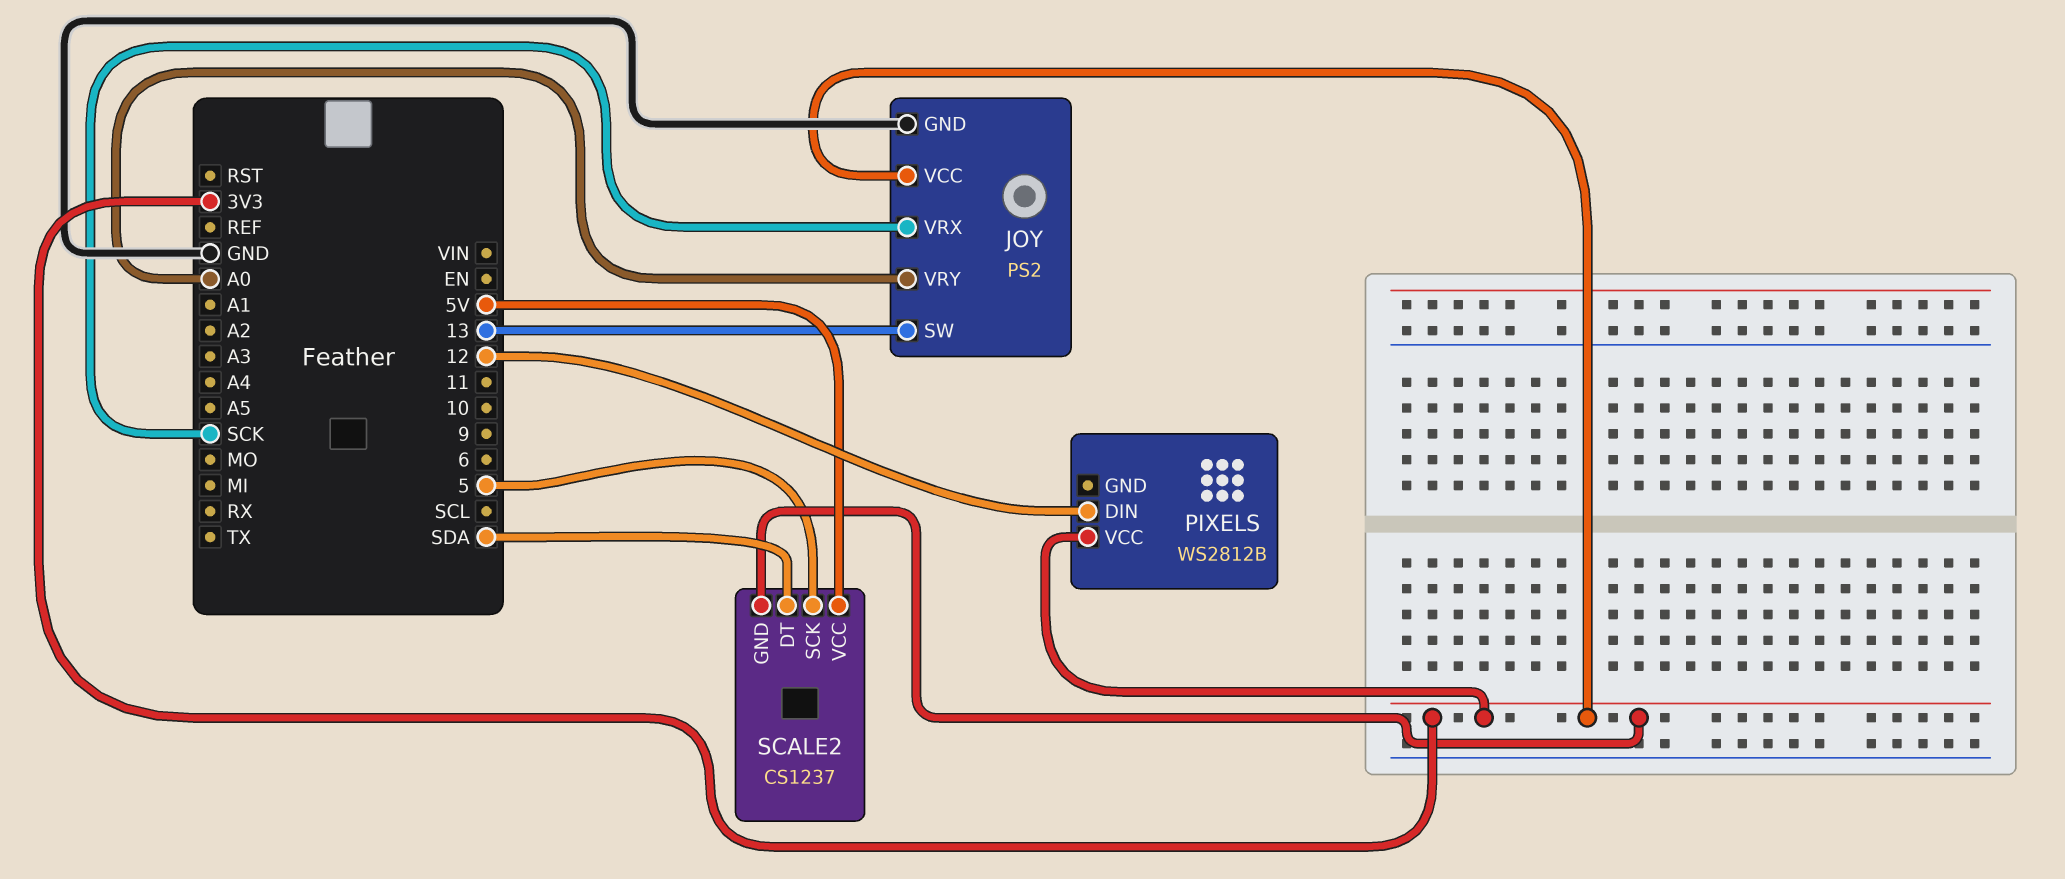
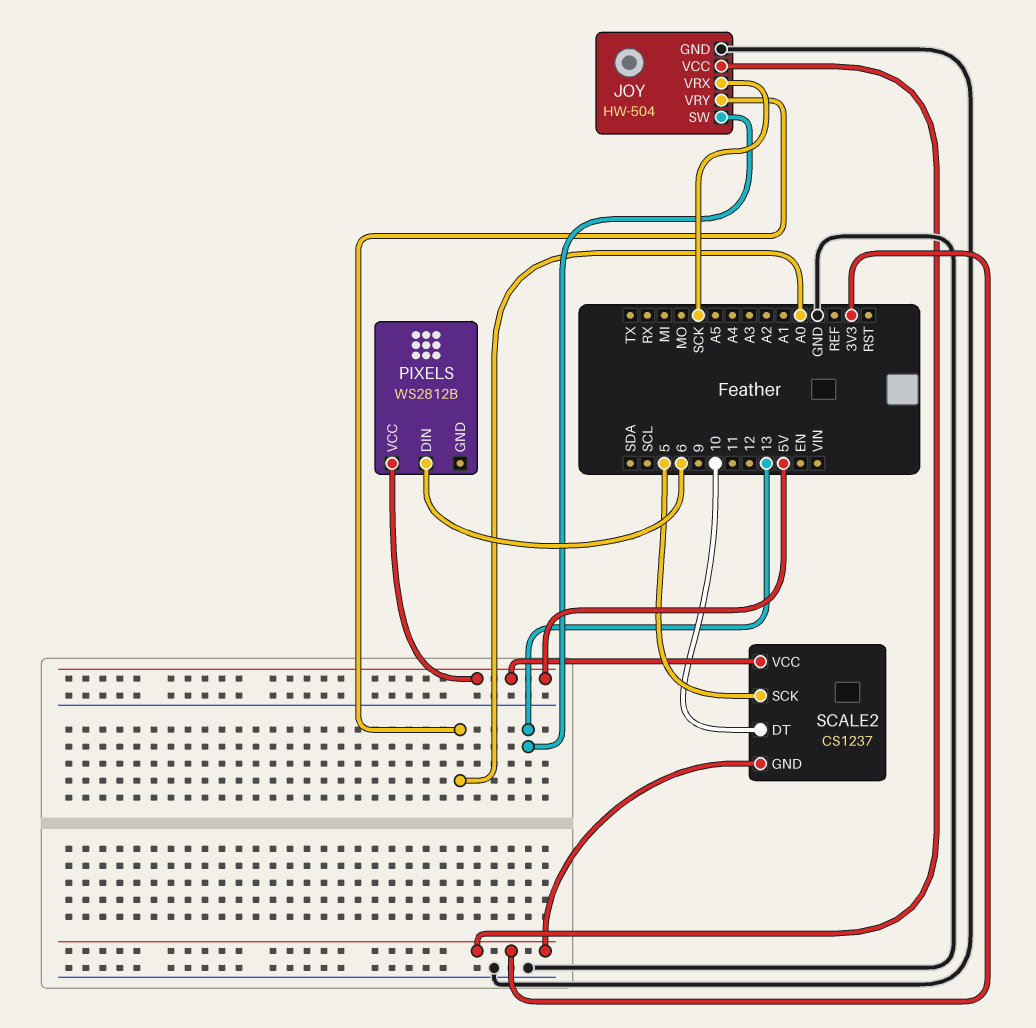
JOY: PS2 -> HW-504
PIXELS pin DIN: 12 -> 6
PIXELS pin VCC: 3V3 -> 5V
SCALE2 pin DT: SDA -> 10

